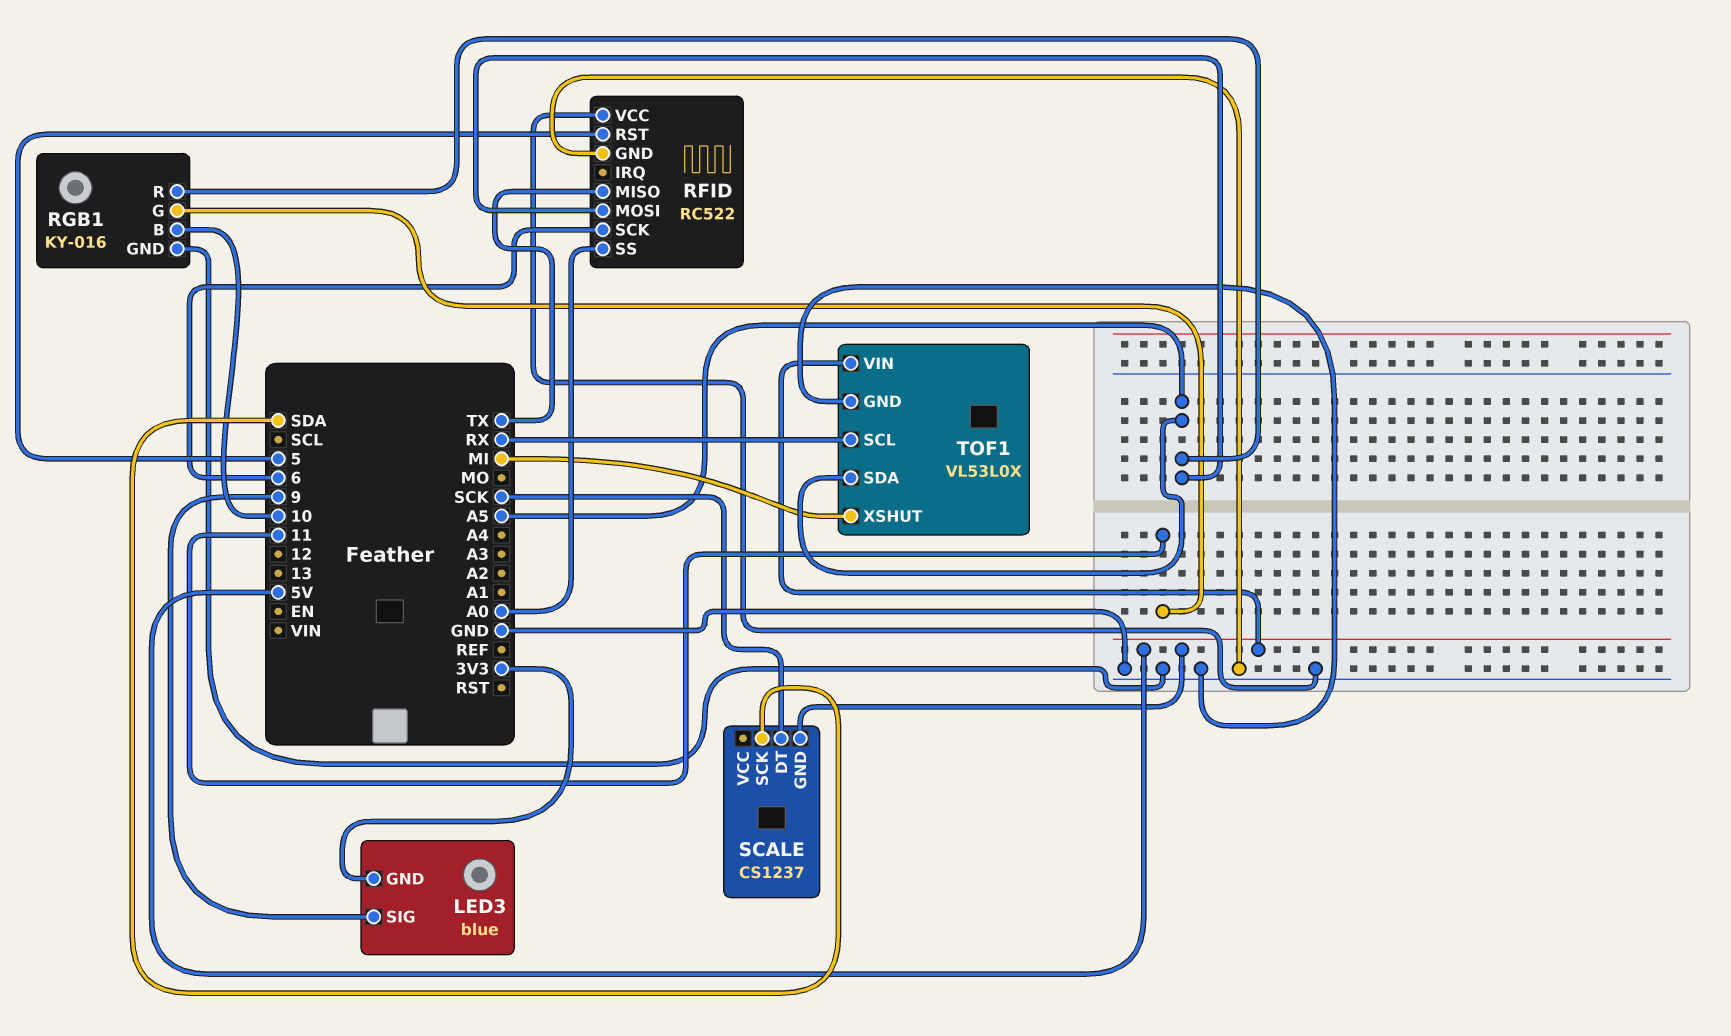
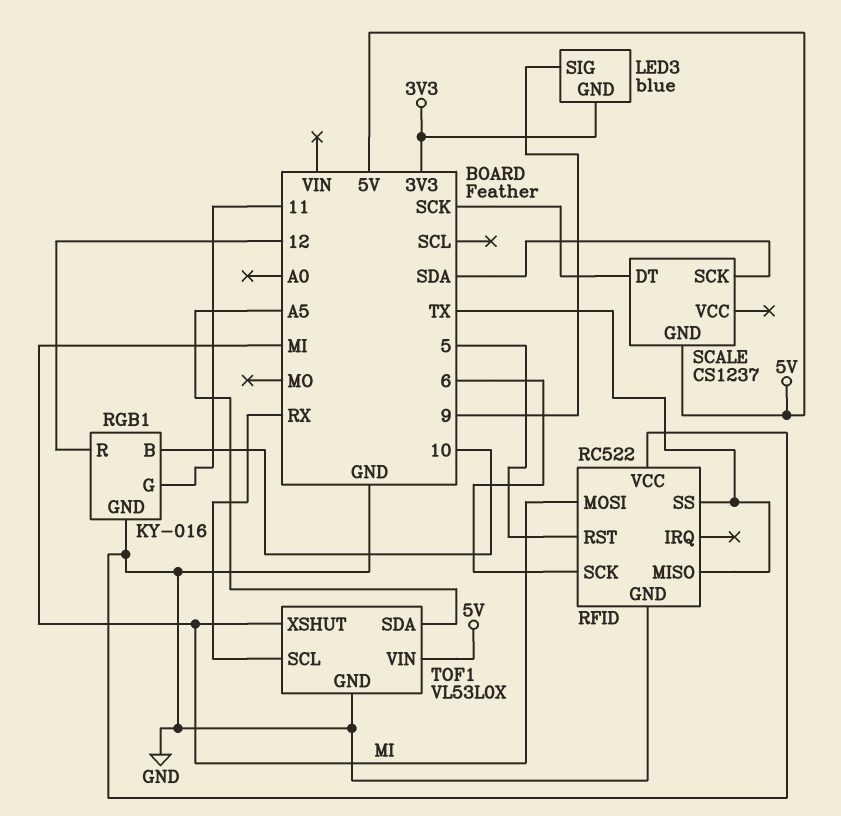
RFID pin MOSI: A5 -> MI
RFID pin SS: A0 -> TX
RGB1 pin R: A5 -> 12

